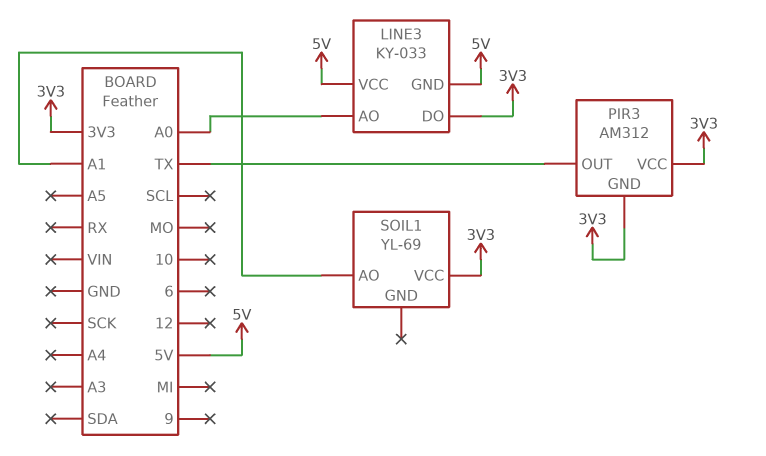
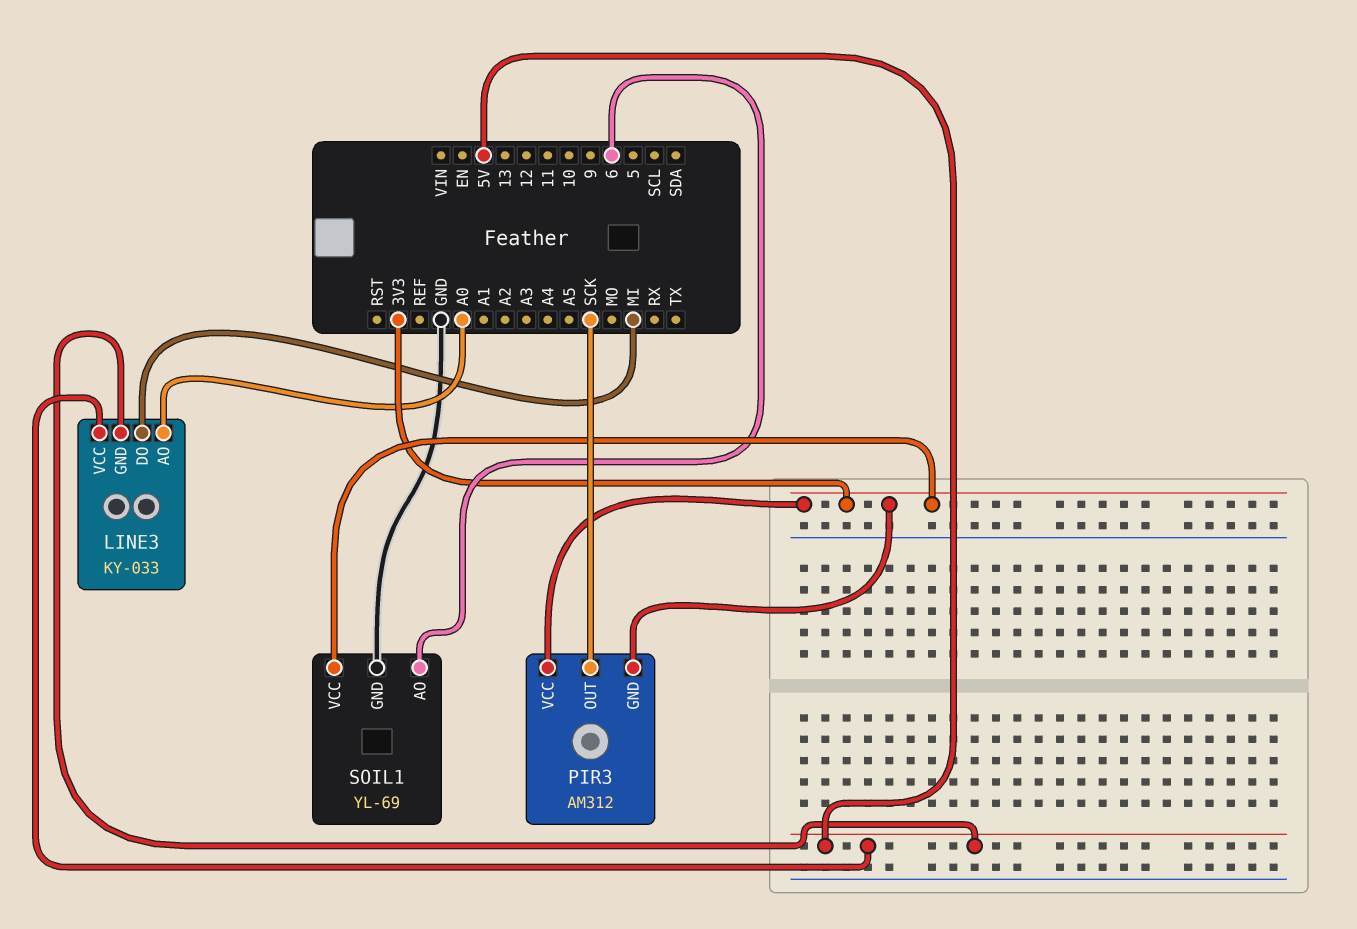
LINE3 pin DO: 3V3 -> MI
PIR3 pin OUT: TX -> SCK
SOIL1 pin AO: A1 -> 6
SOIL1 pin GND: none -> GND

